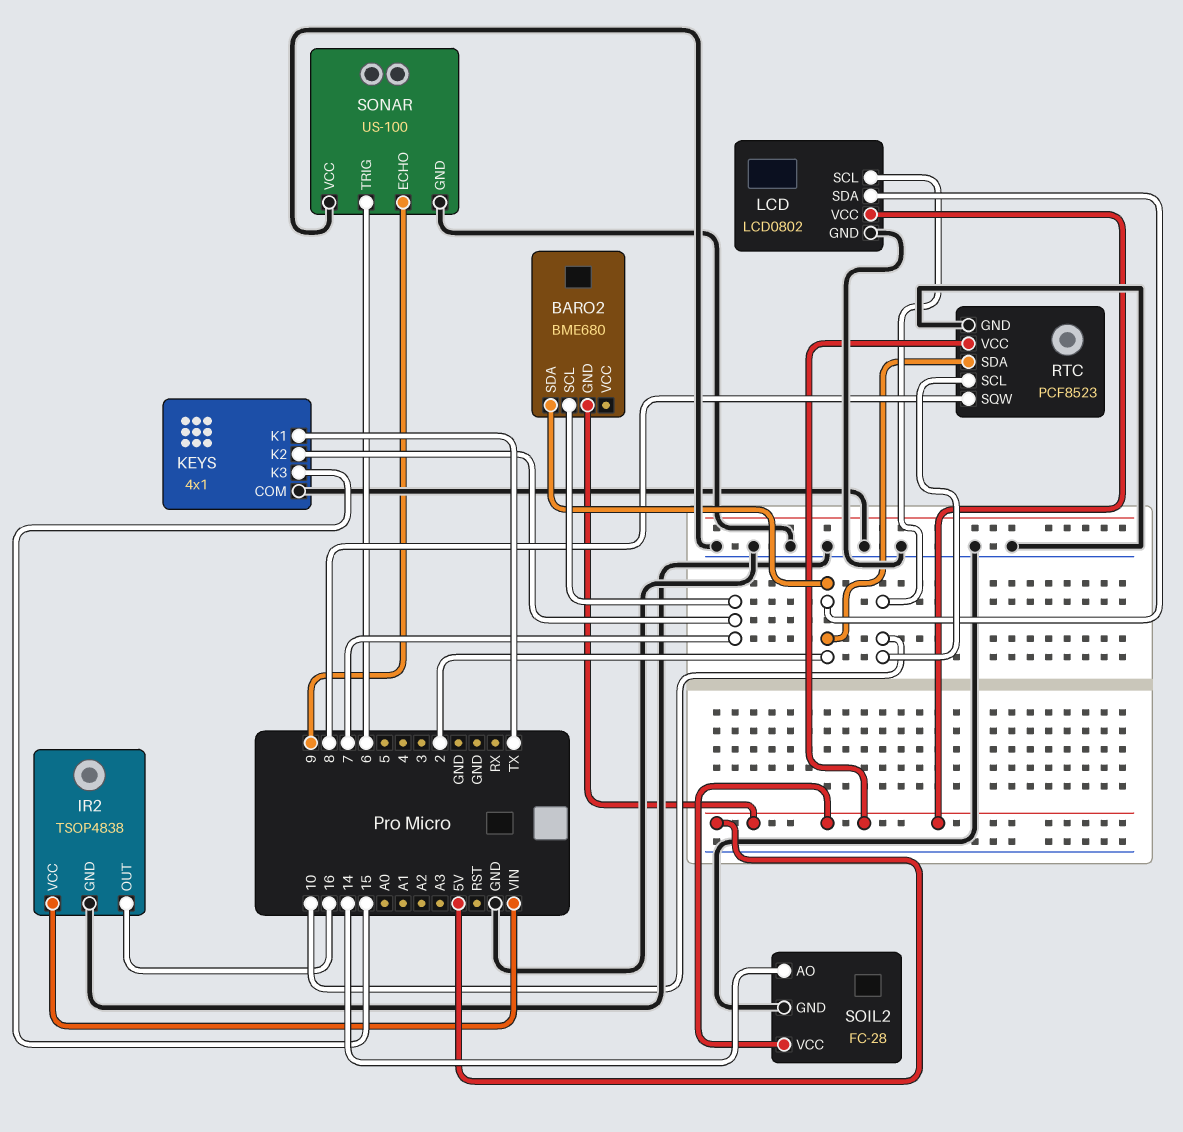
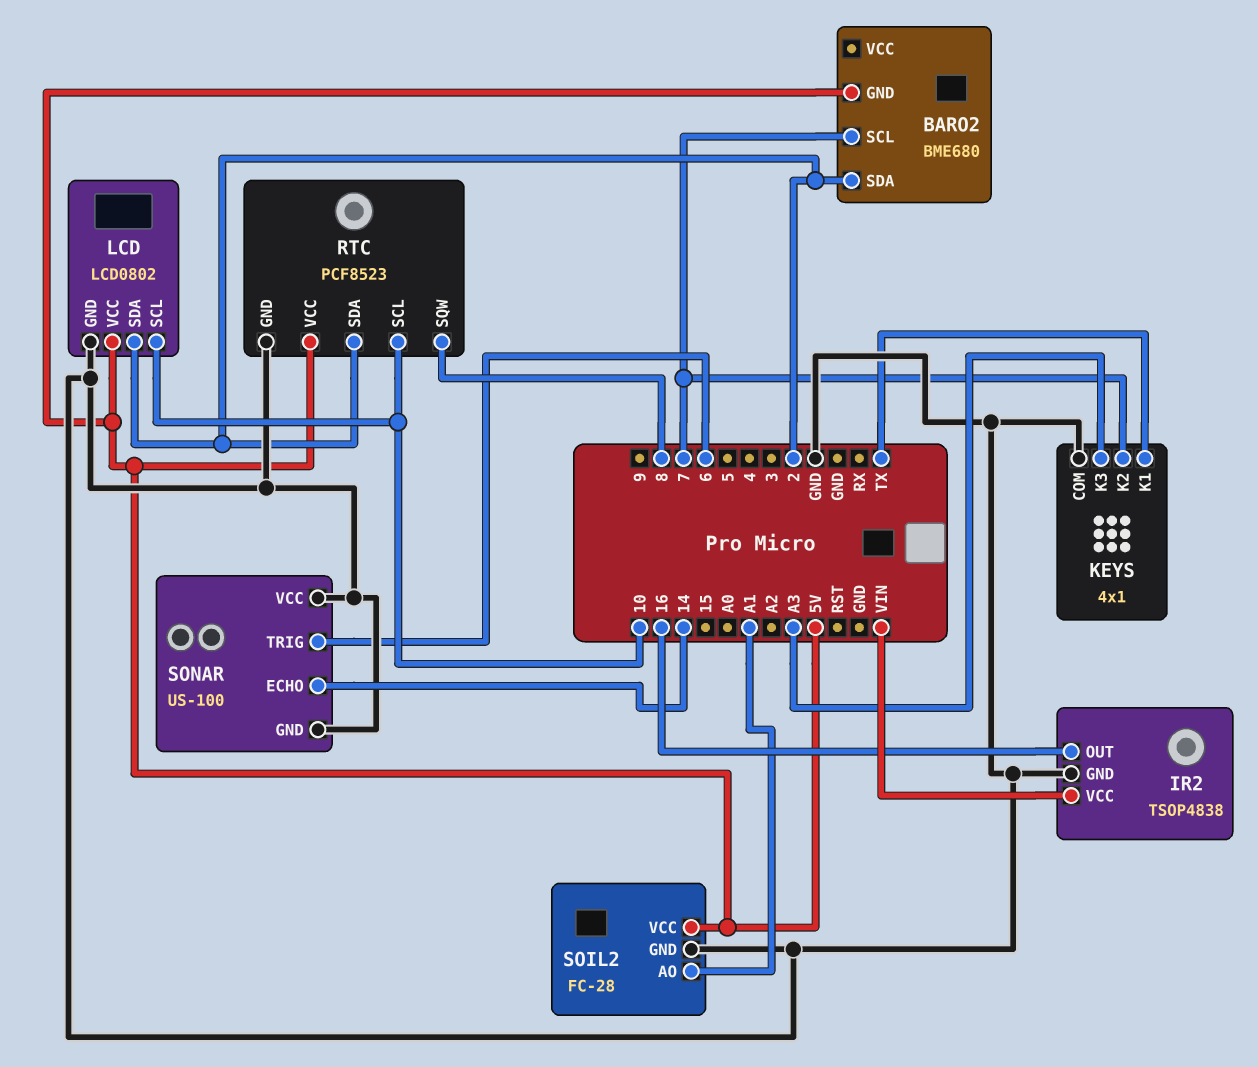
KEYS pin K3: 15 -> A3
SOIL2 pin AO: 14 -> A1
SONAR pin ECHO: 9 -> 14

